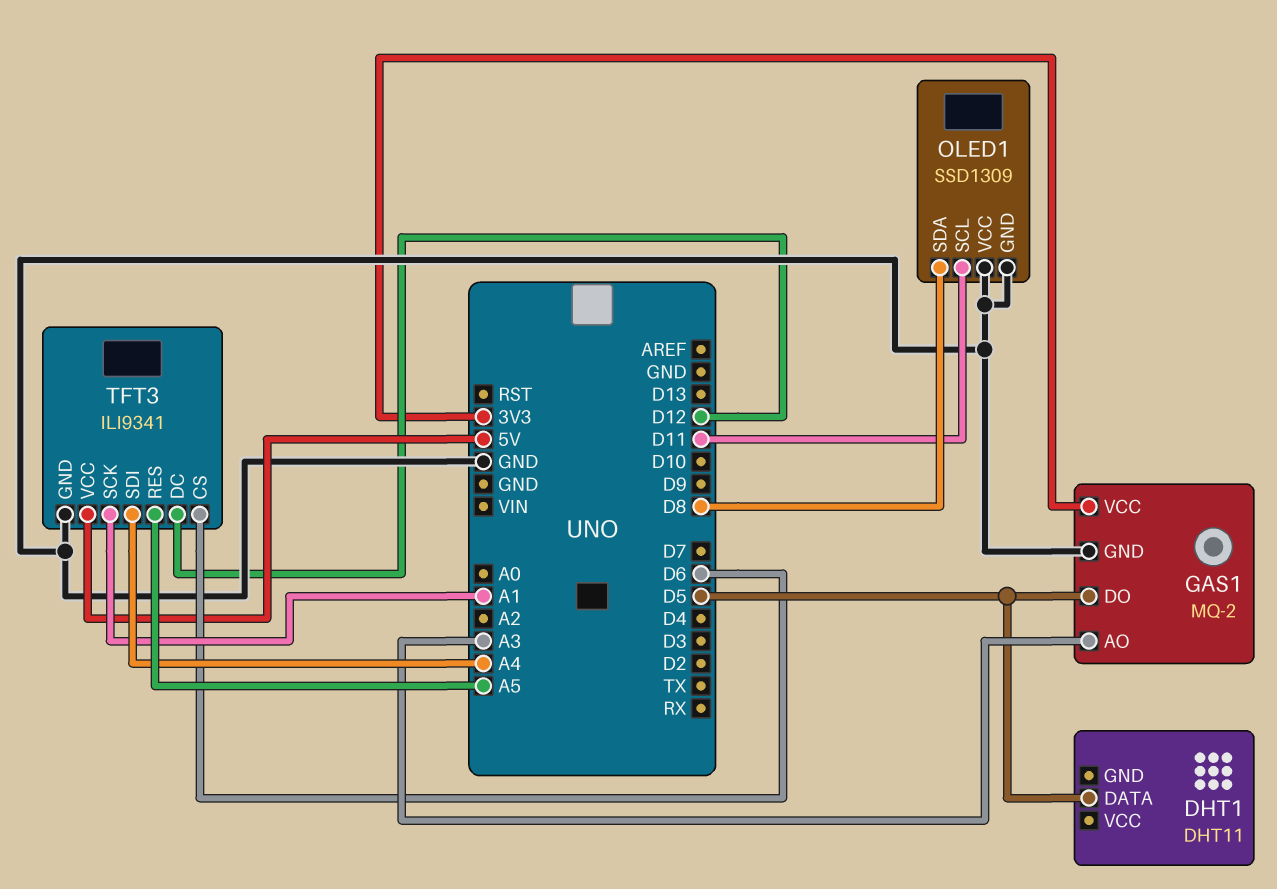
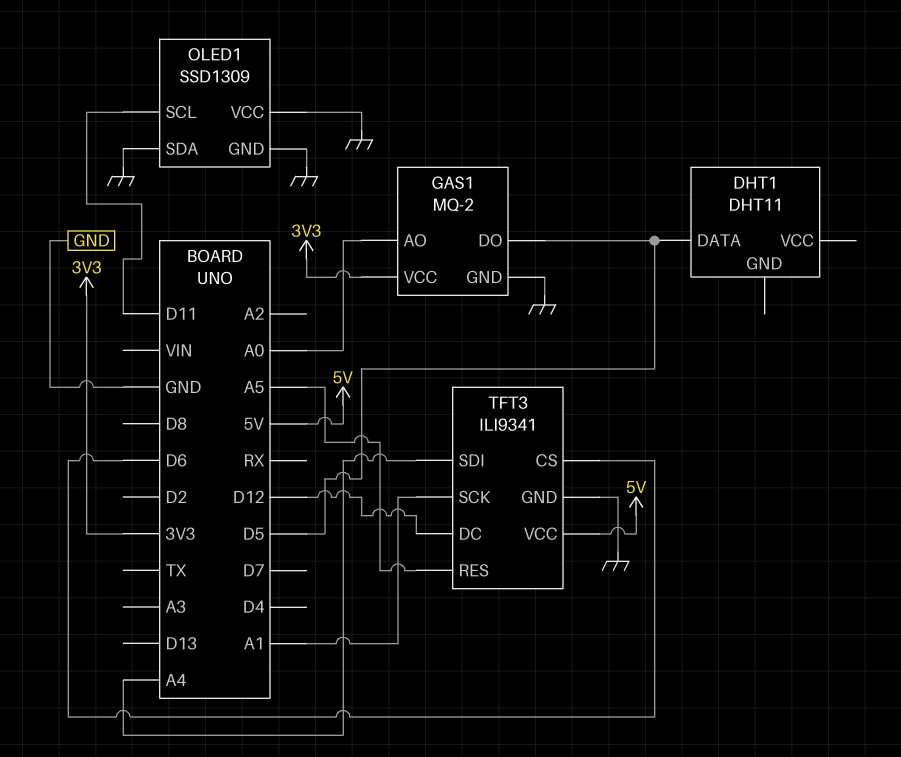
GAS1 pin AO: A3 -> A0
OLED1 pin SDA: D8 -> GND

